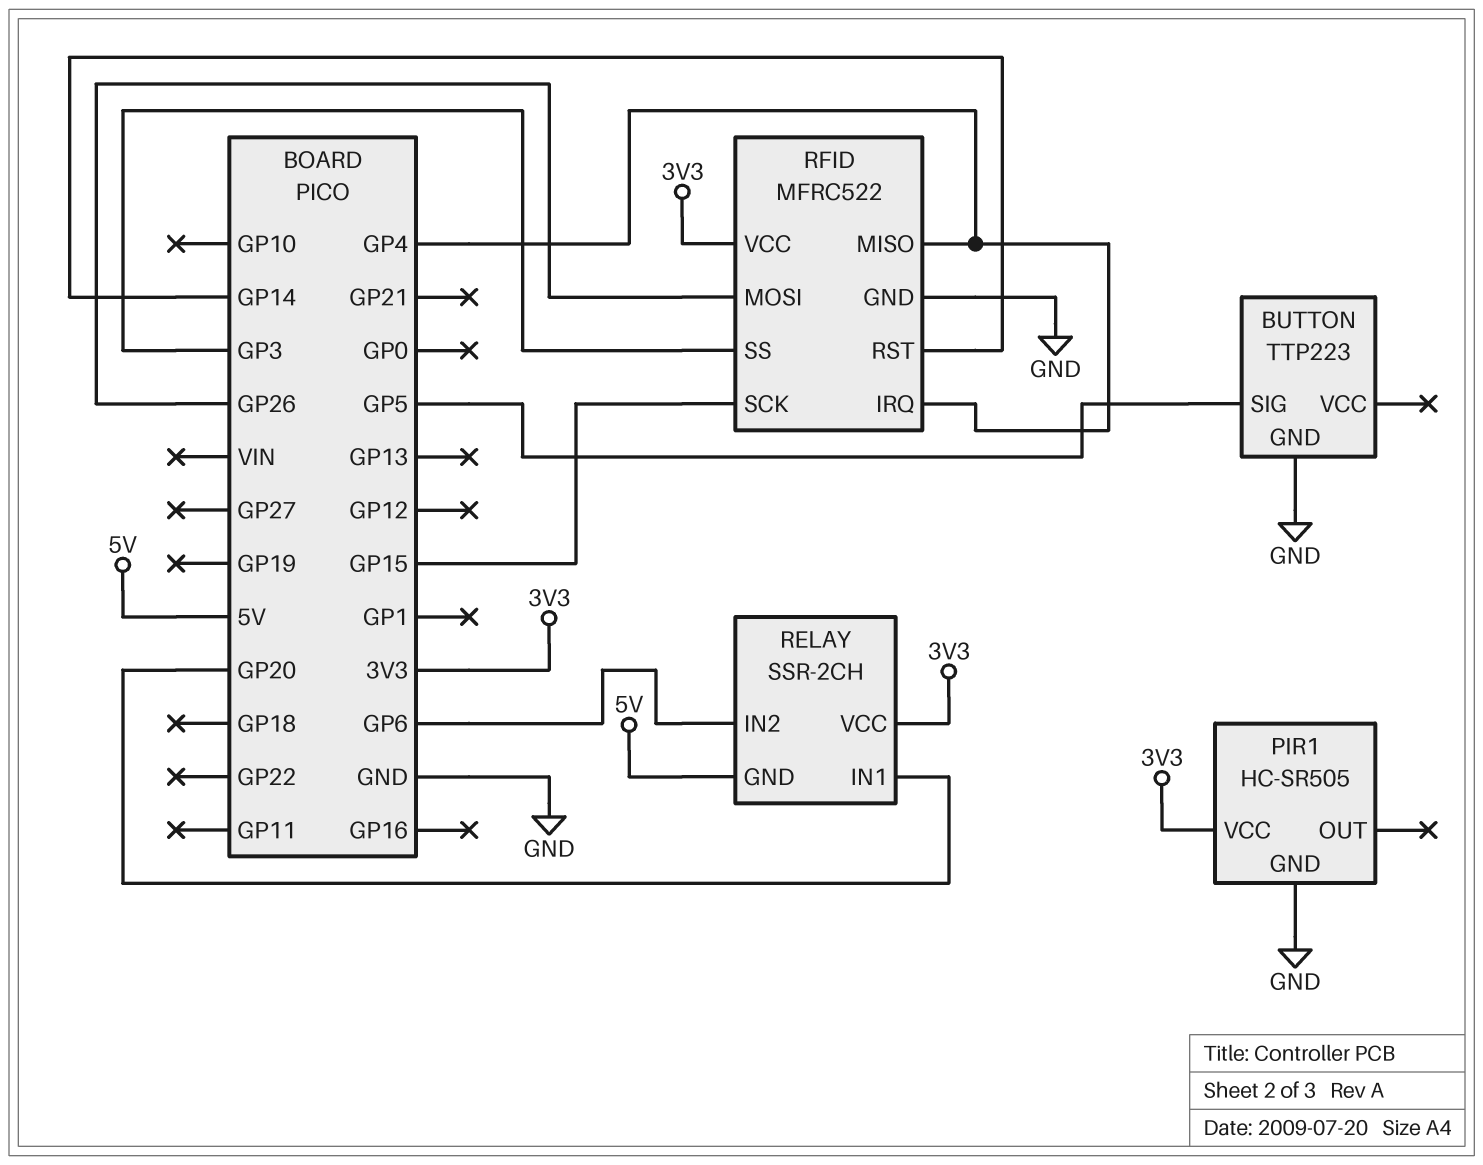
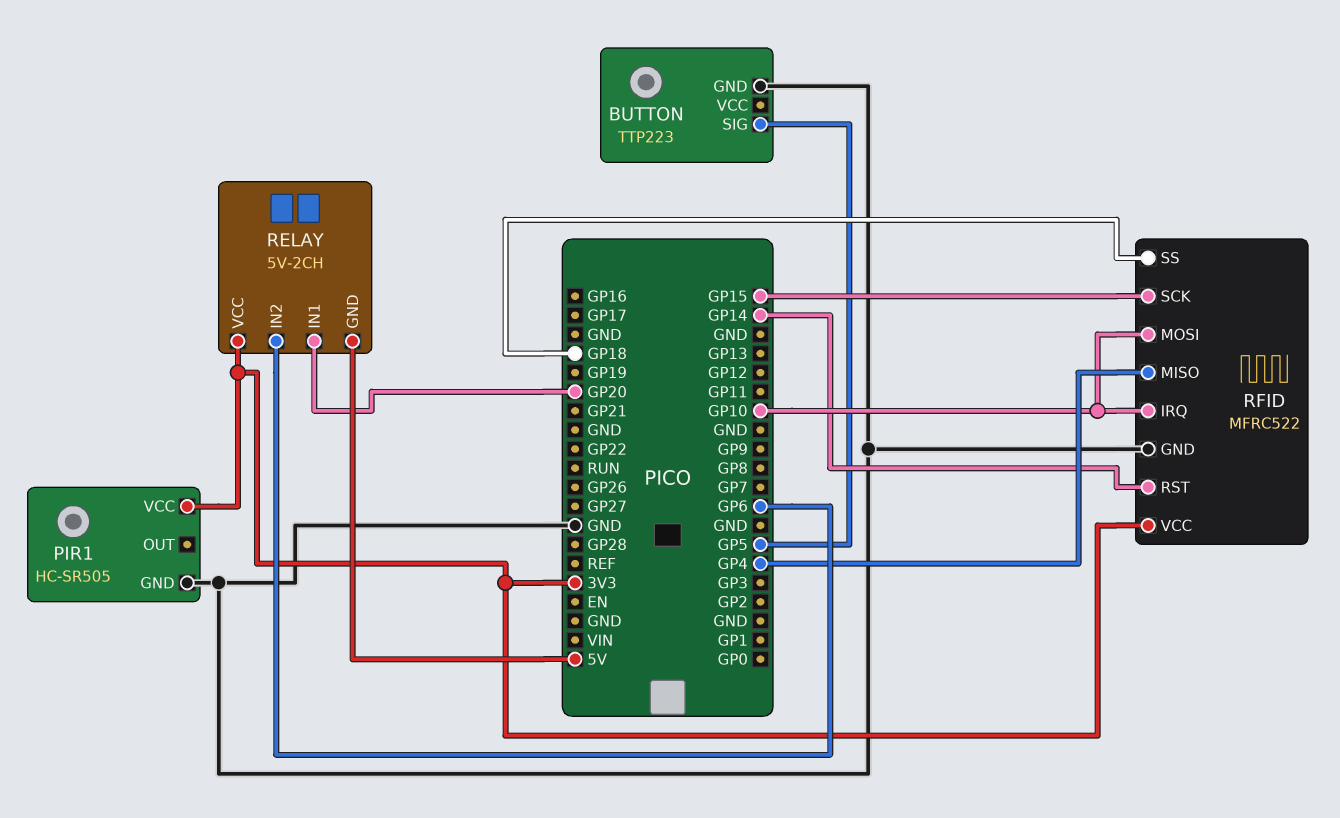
RELAY: SSR-2CH -> 5V-2CH
RFID pin IRQ: GP4 -> GP10
RFID pin MOSI: GP26 -> GP10
RFID pin SS: GP3 -> GP18

